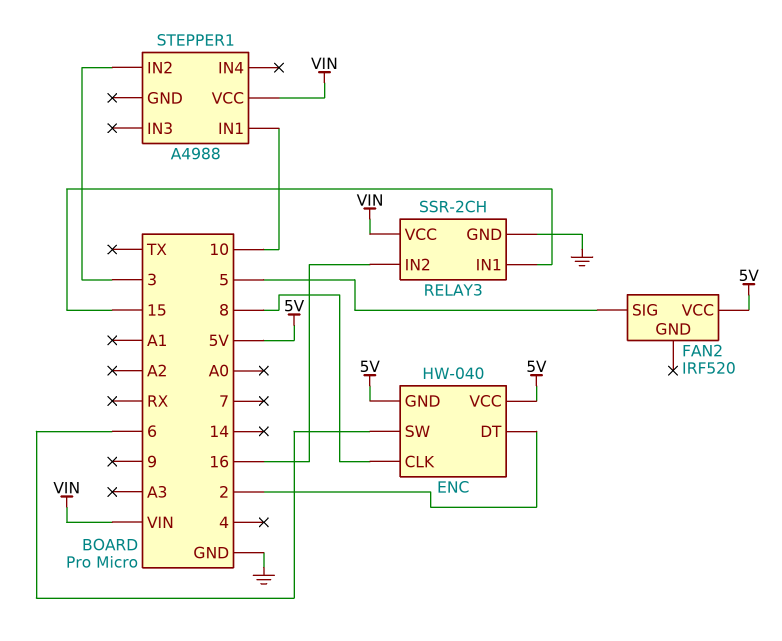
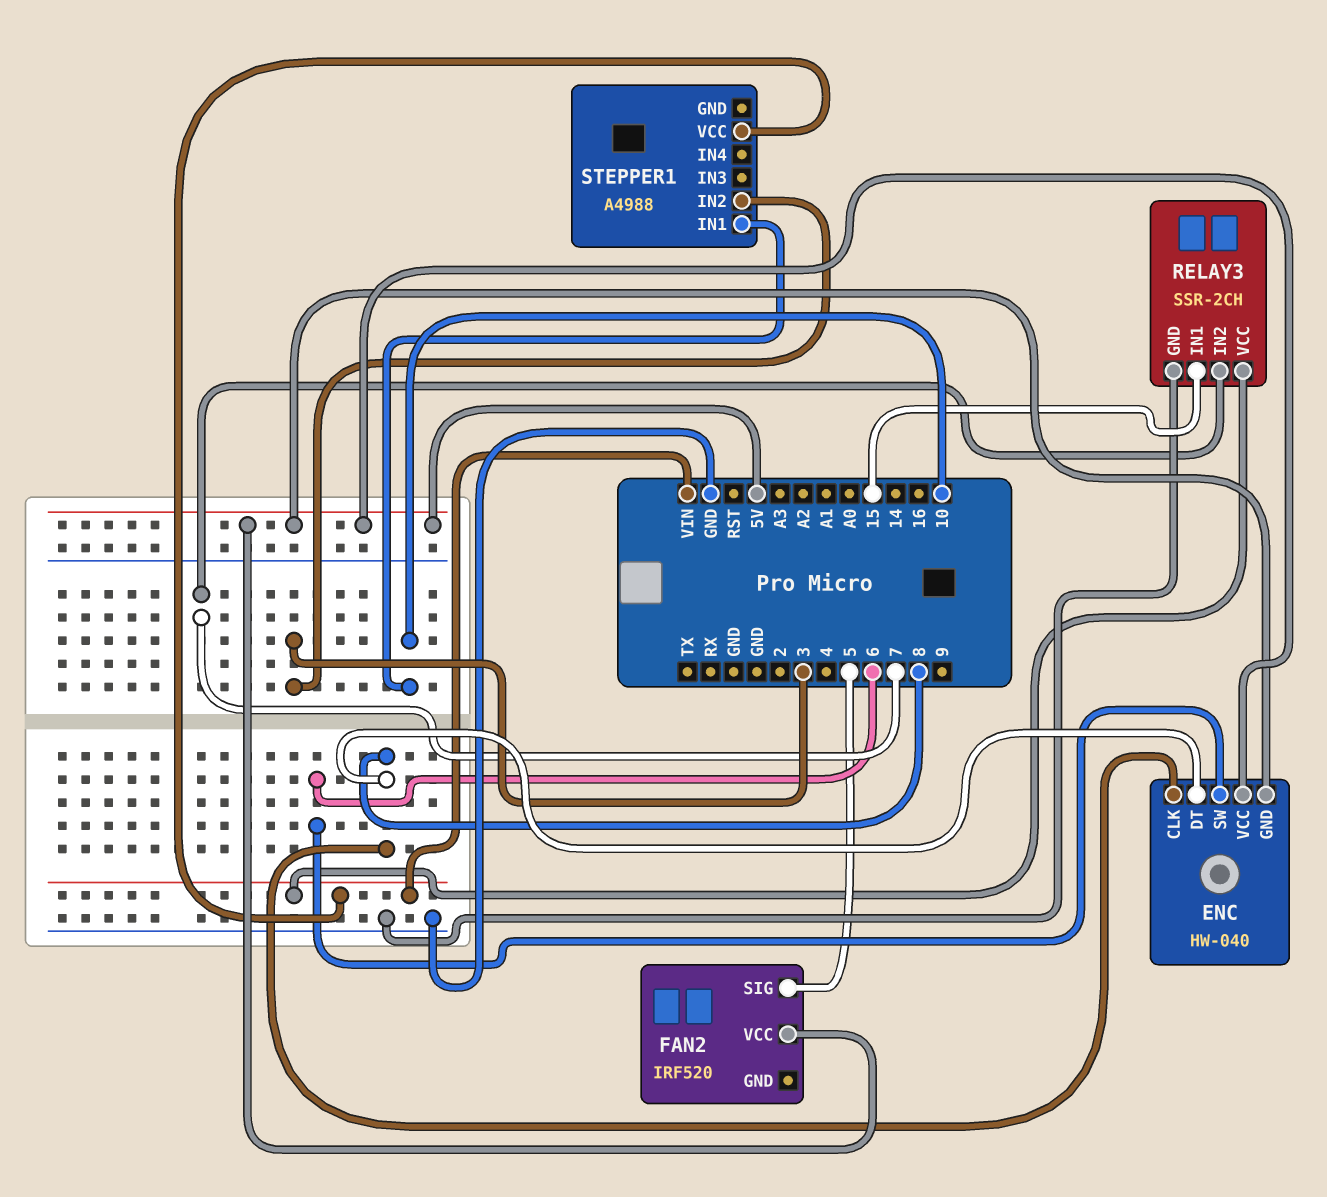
ENC pin DT: 2 -> 8
RELAY3 pin IN2: 16 -> 7

